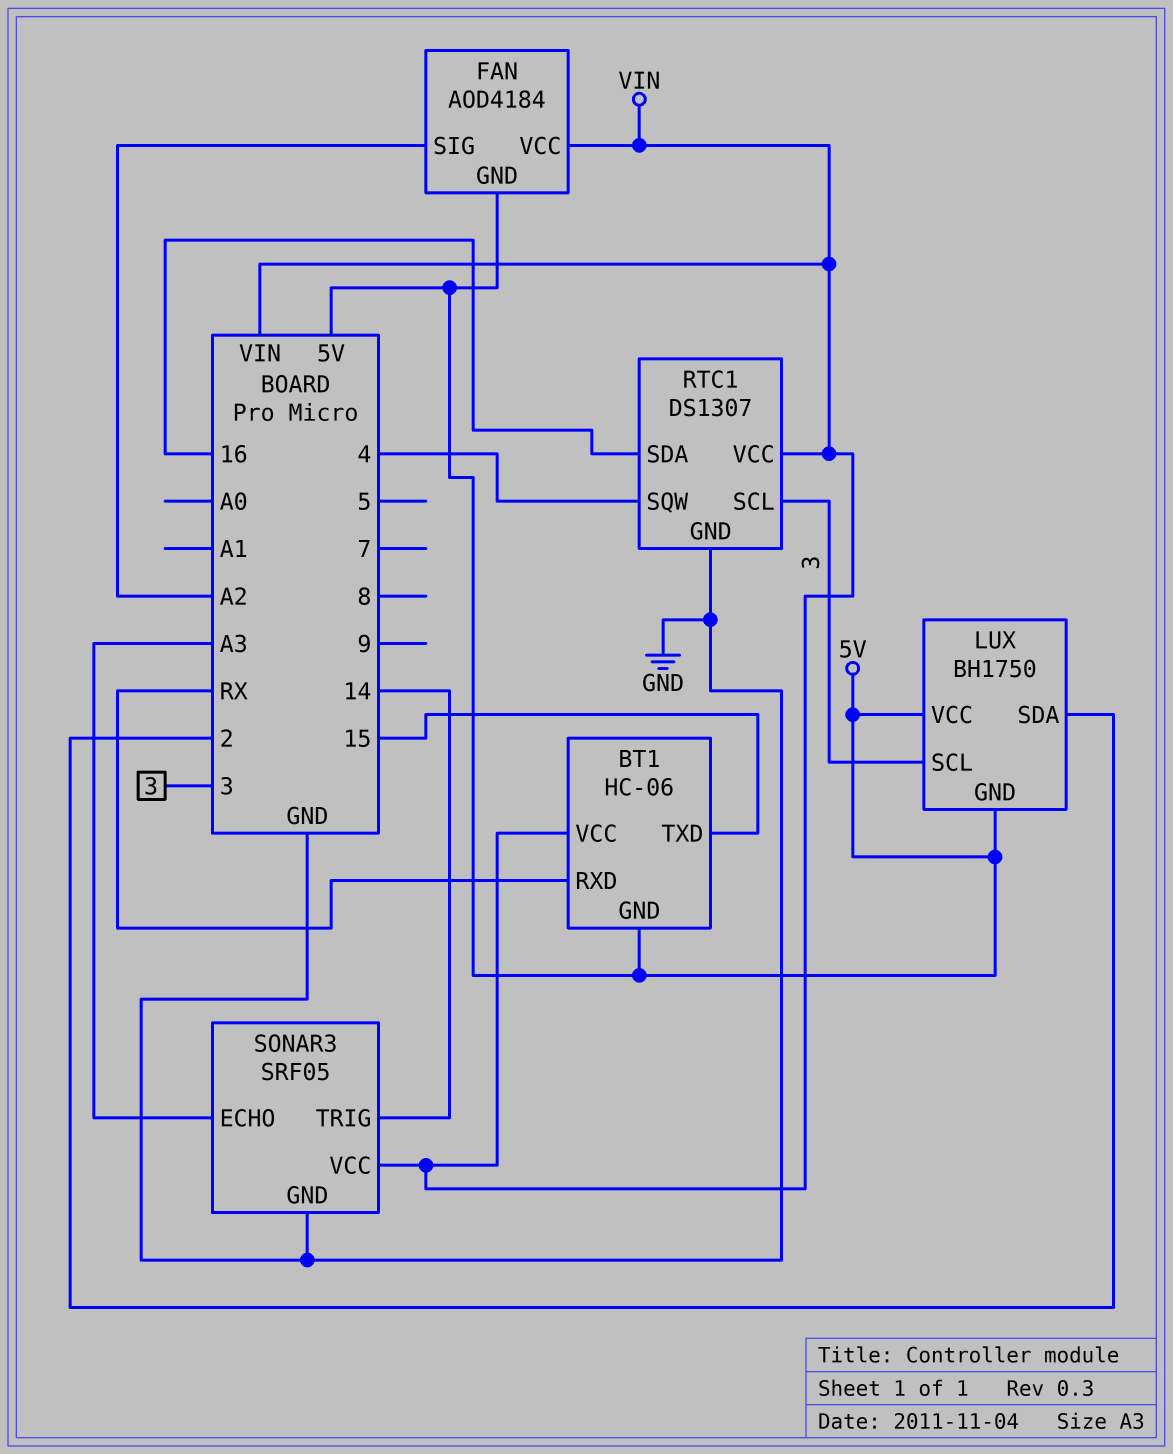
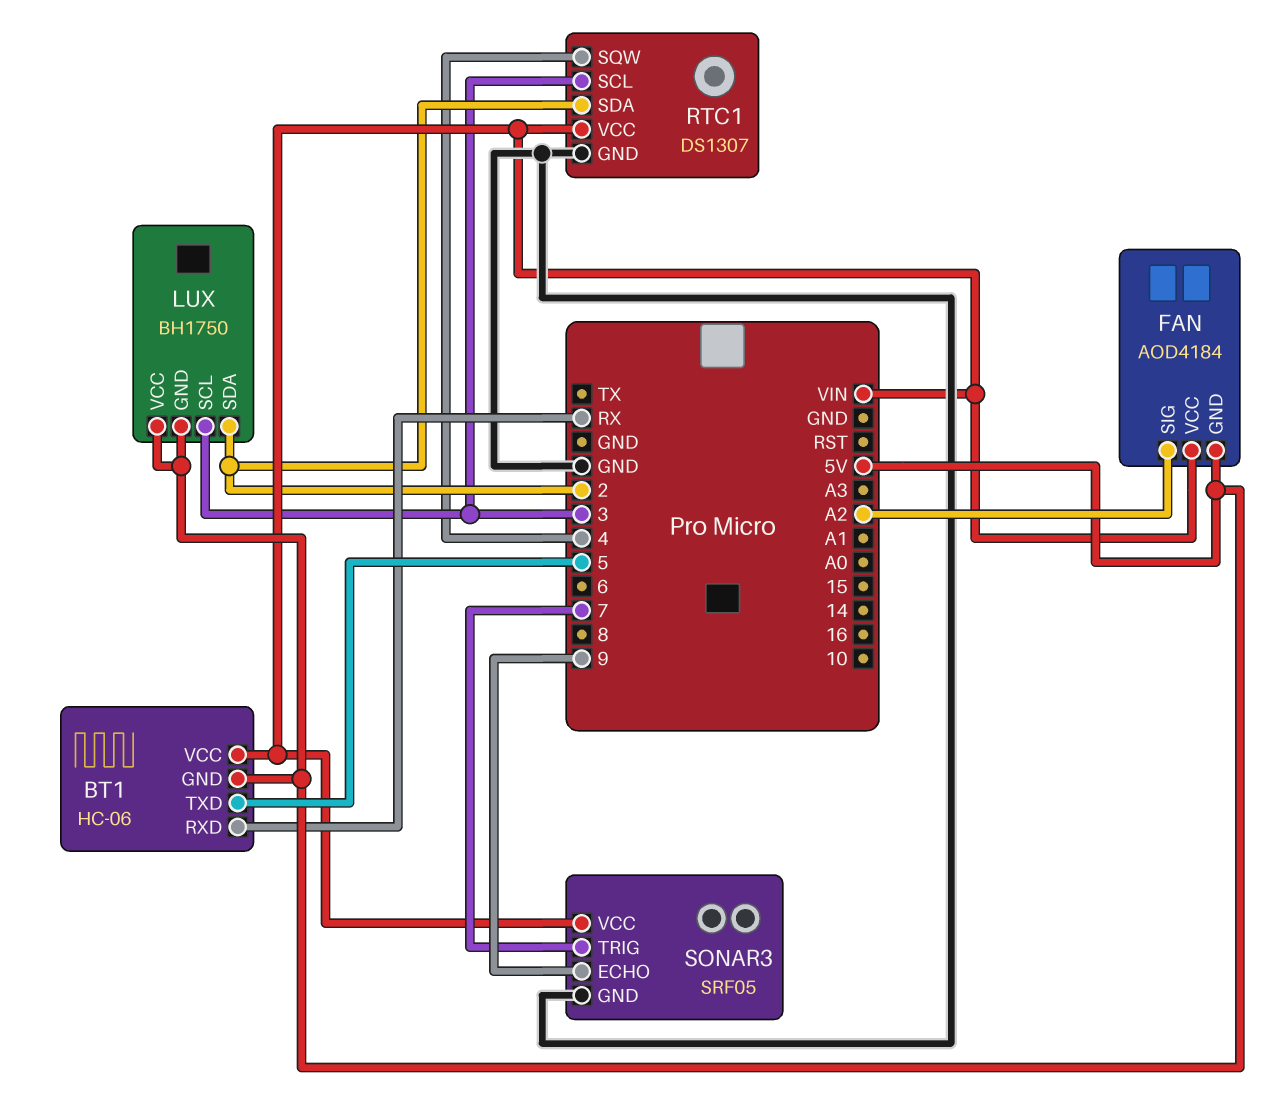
BT1 pin TXD: 15 -> 5
RTC1 pin SDA: 16 -> 2
SONAR3 pin ECHO: A3 -> 9
SONAR3 pin TRIG: 14 -> 7

